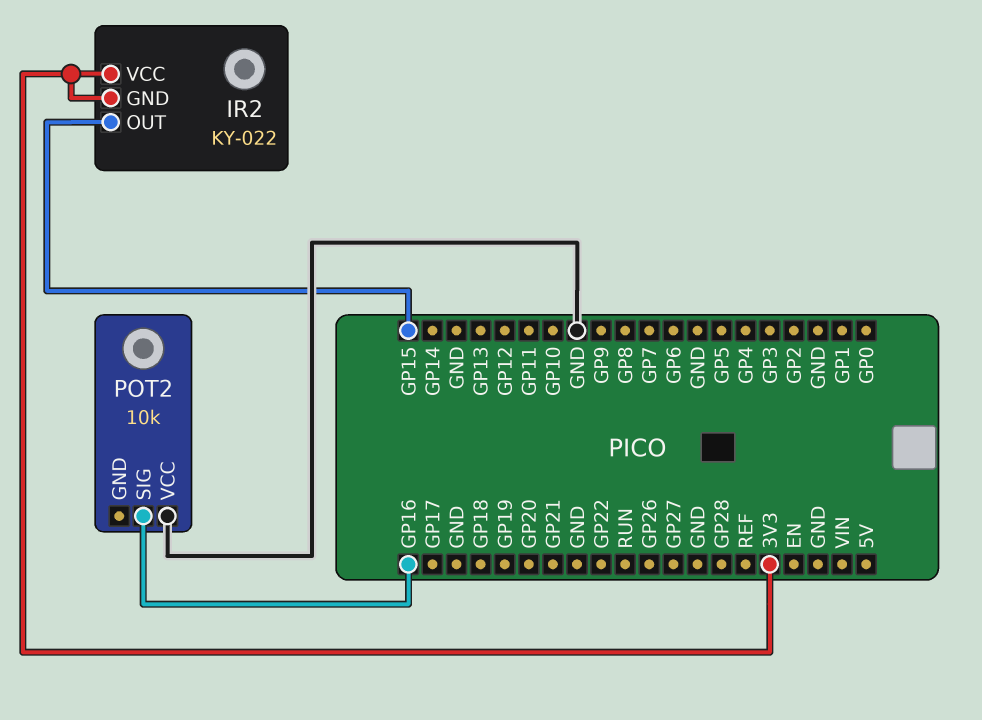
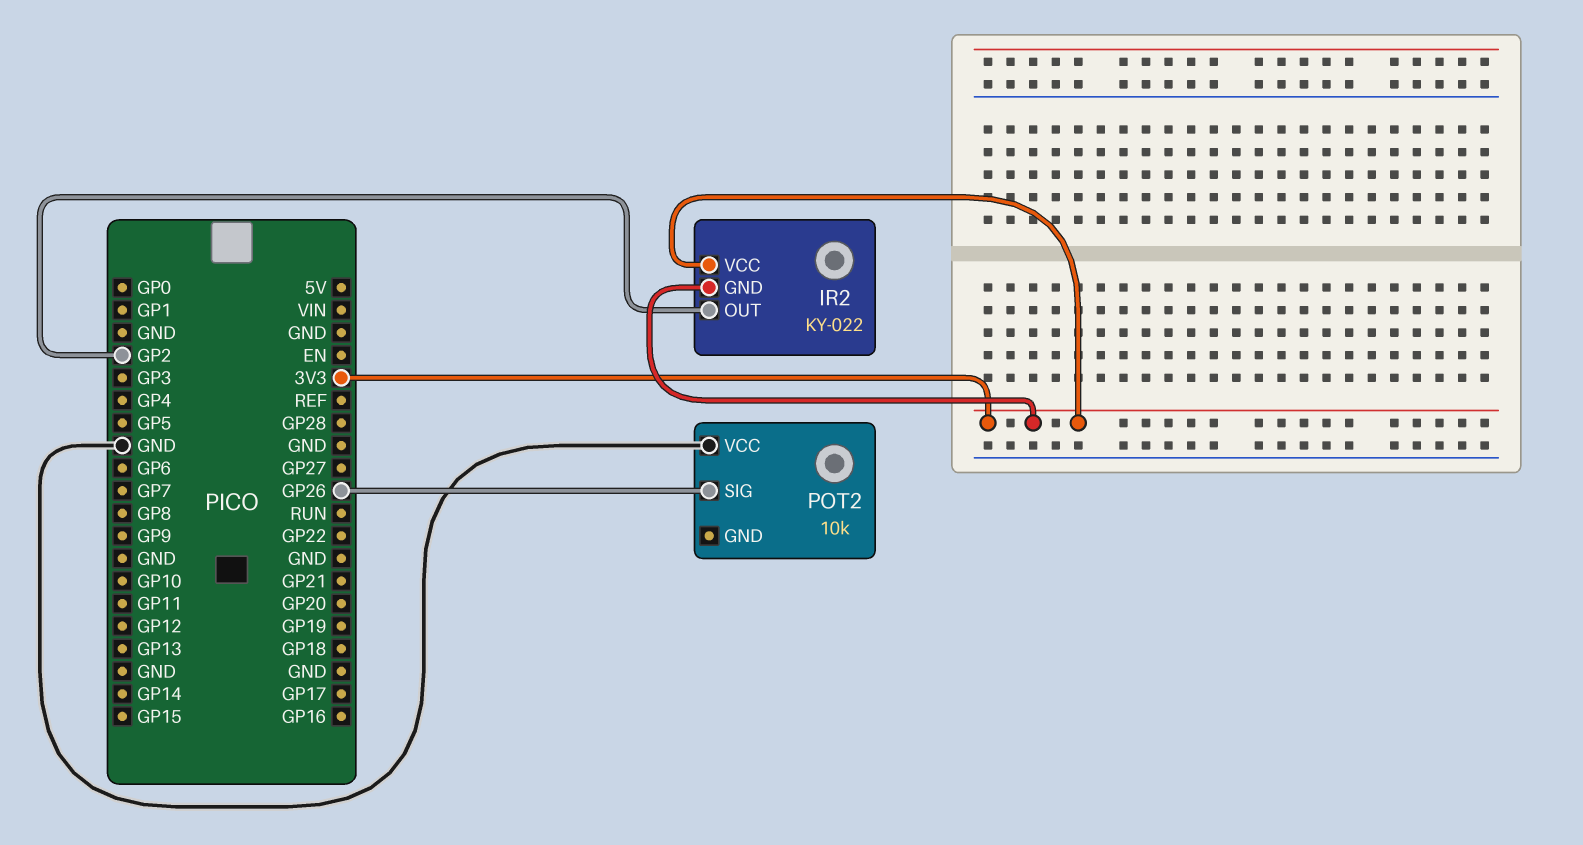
IR2 pin OUT: GP15 -> GP2
POT2 pin SIG: GP16 -> GP26

